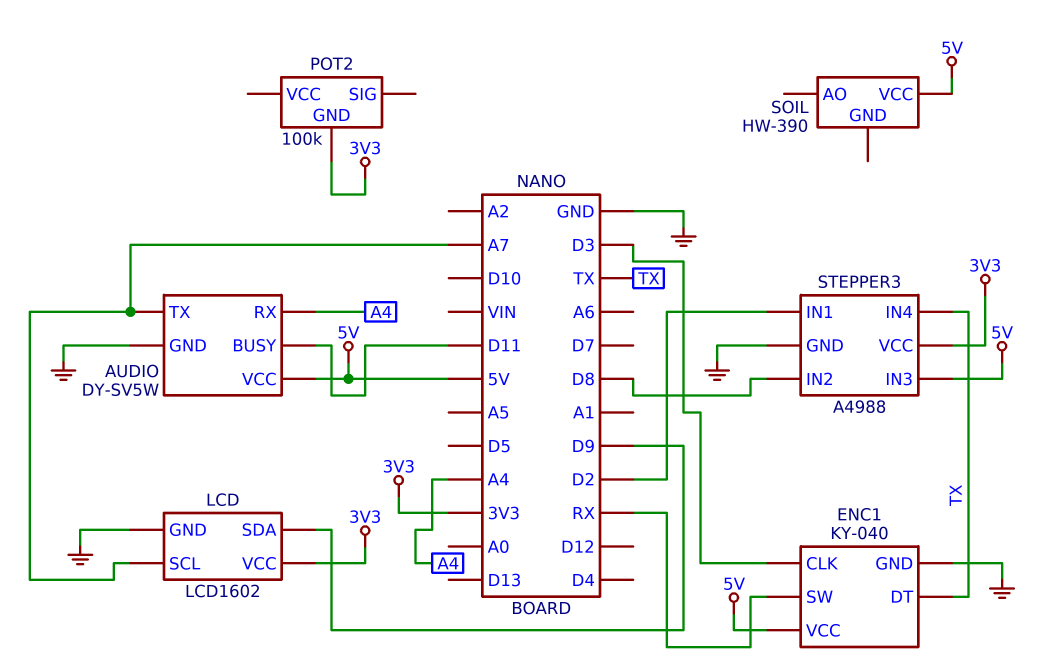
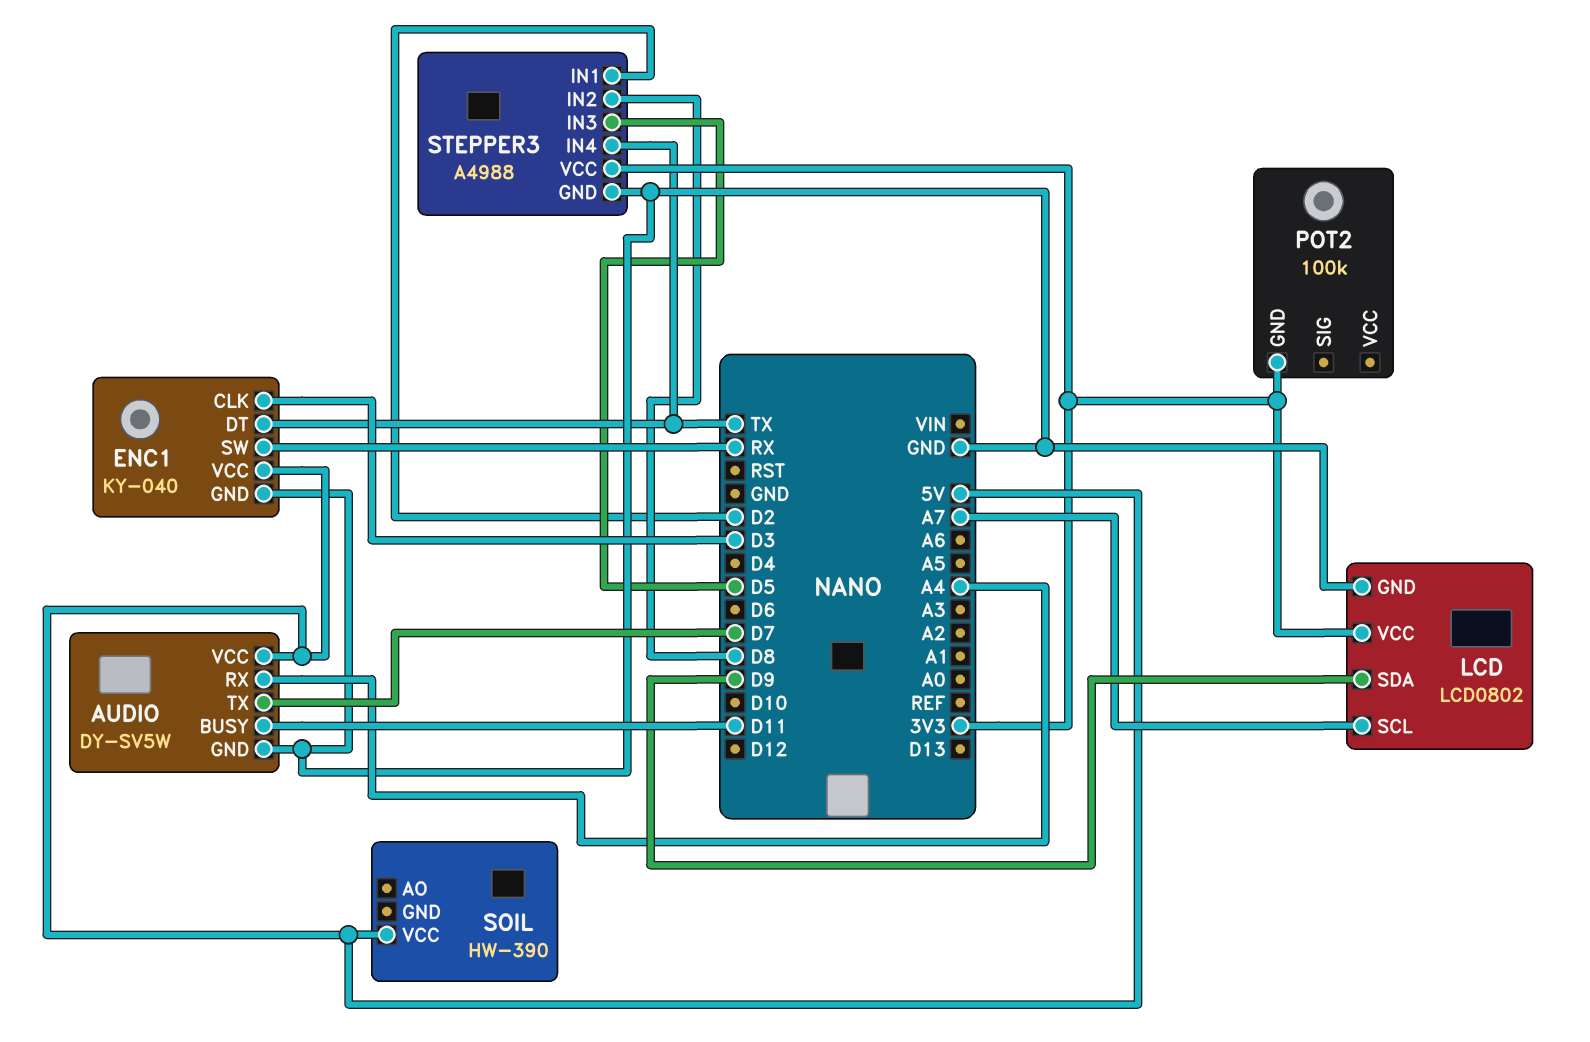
AUDIO pin TX: A7 -> D7
LCD: LCD1602 -> LCD0802
STEPPER3 pin IN3: 5V -> D5

